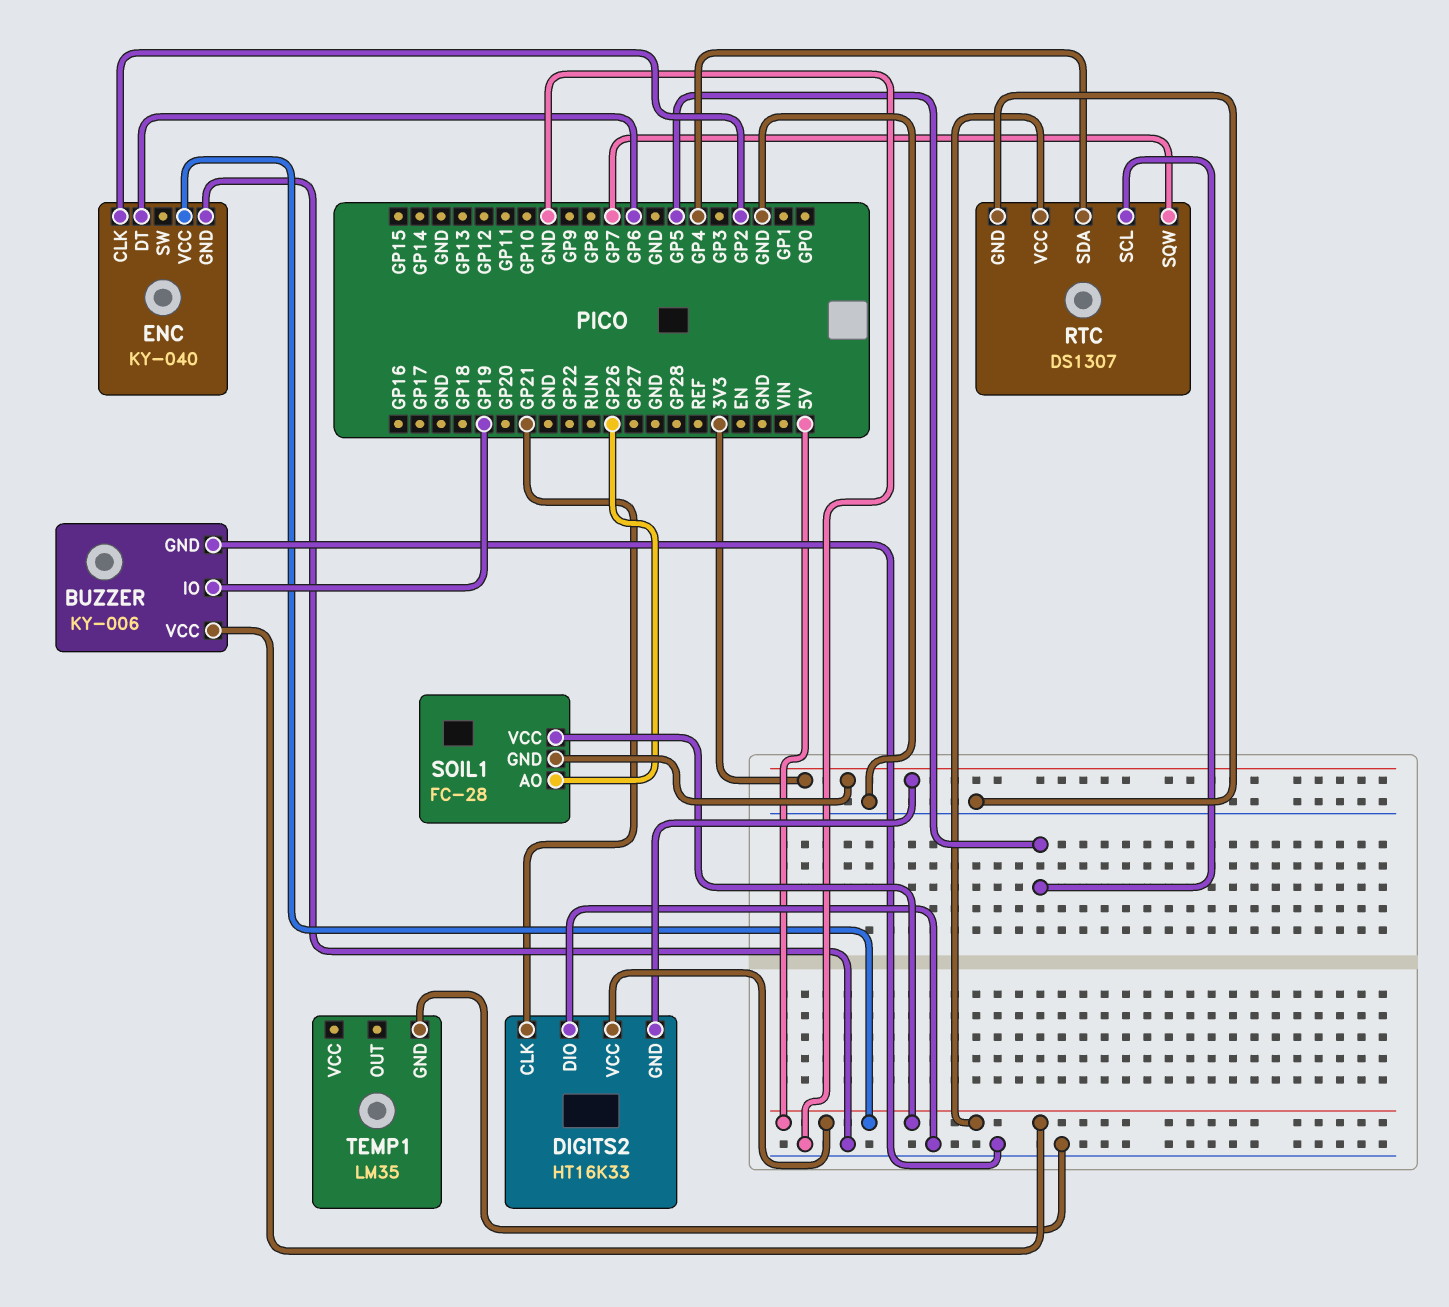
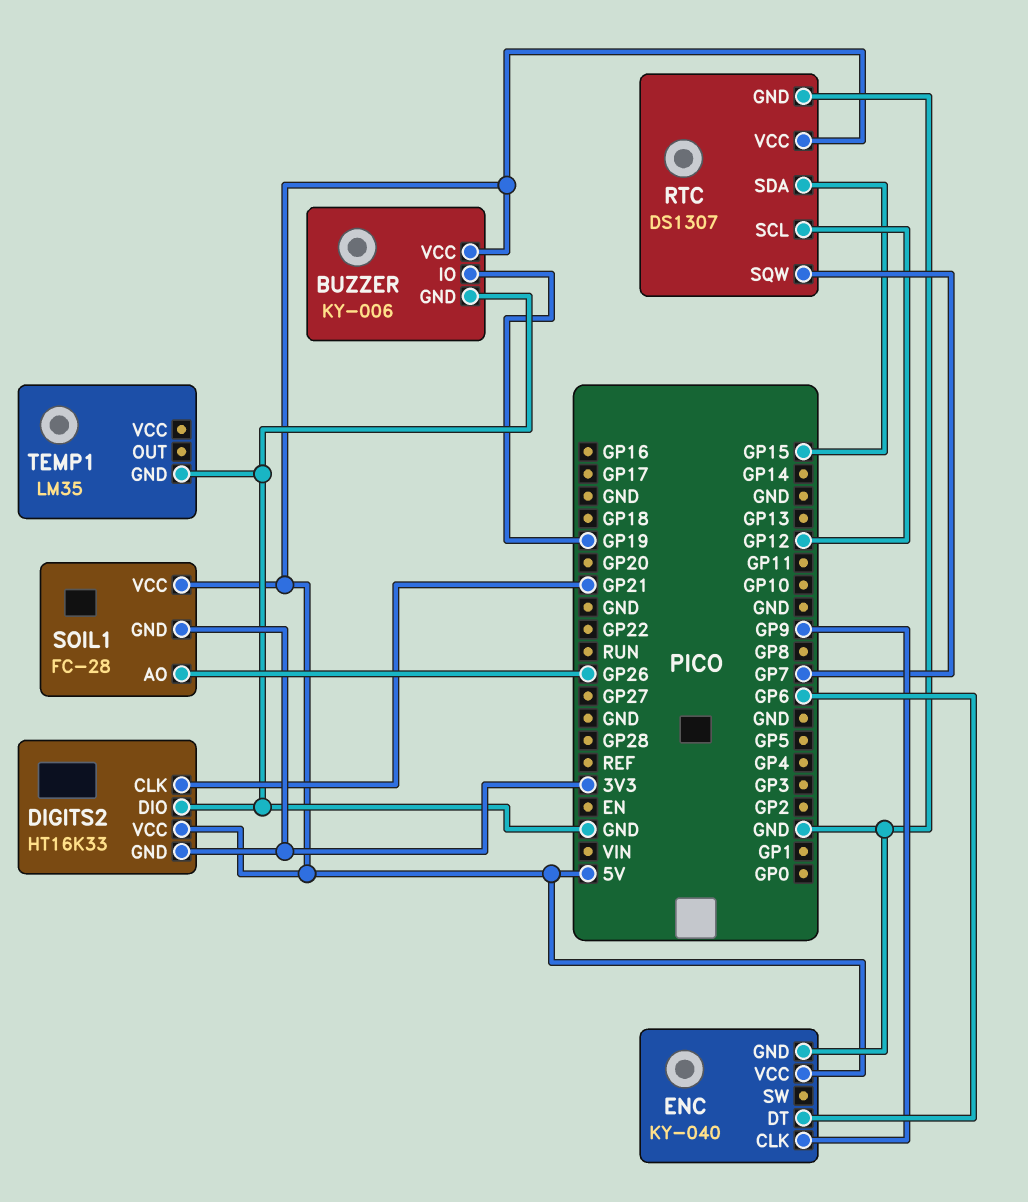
ENC pin CLK: GP2 -> GP9
RTC pin SCL: GP5 -> GP12
RTC pin SDA: GP4 -> GP15

